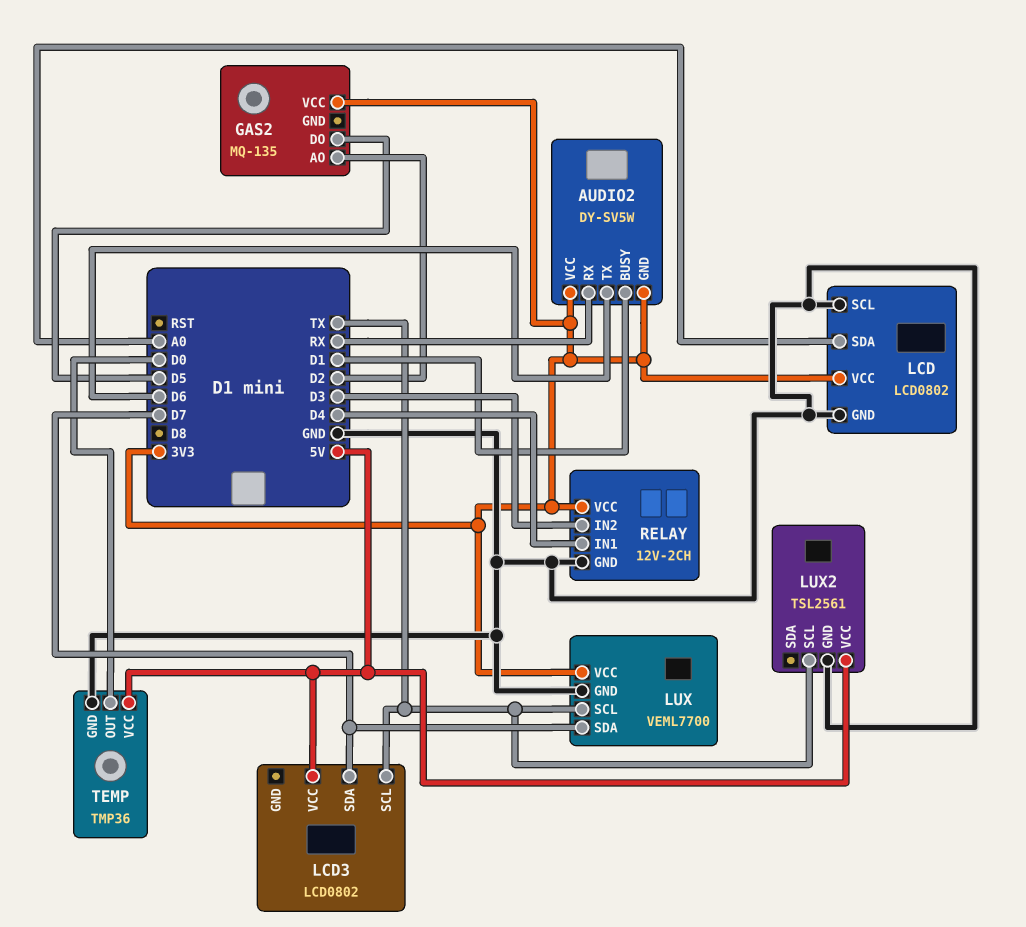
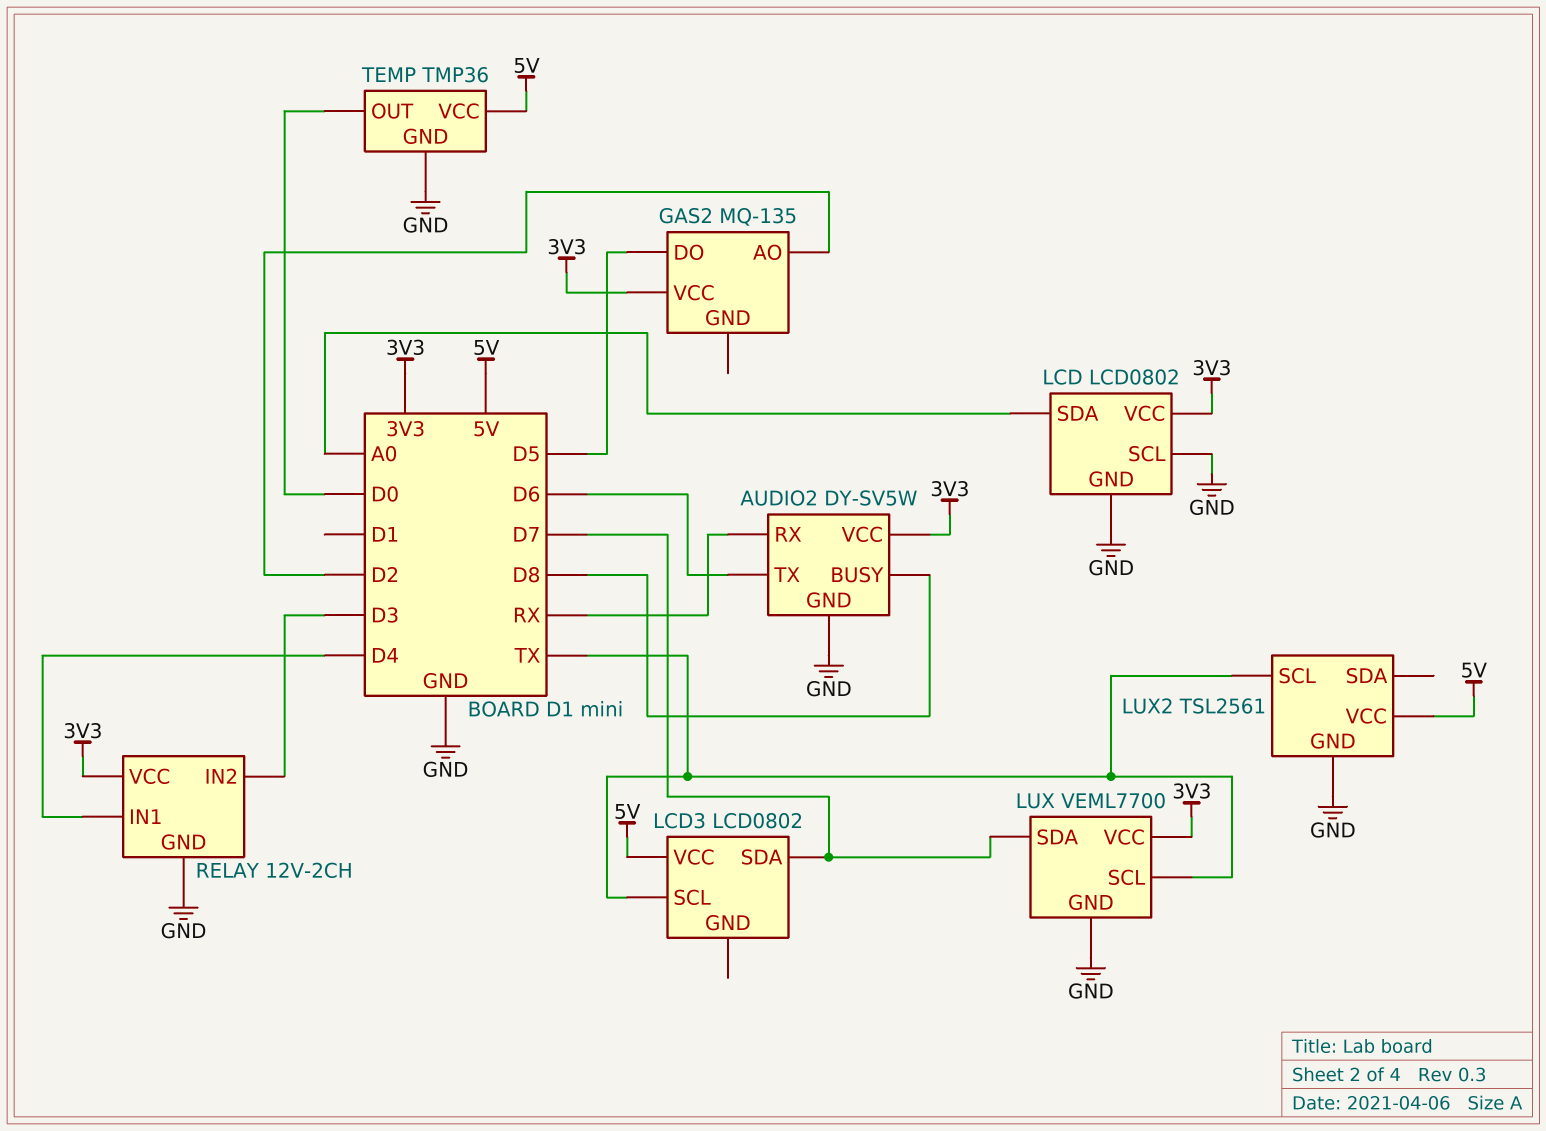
AUDIO2 pin BUSY: D1 -> D8
AUDIO2 pin GND: 3V3 -> GND

